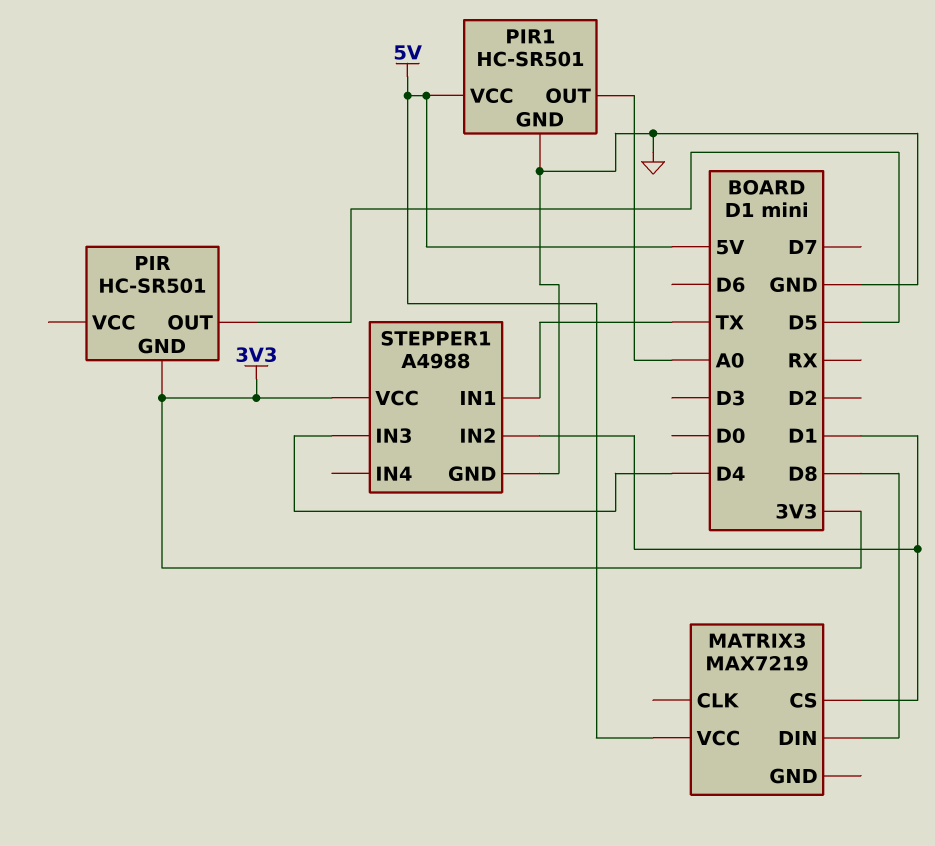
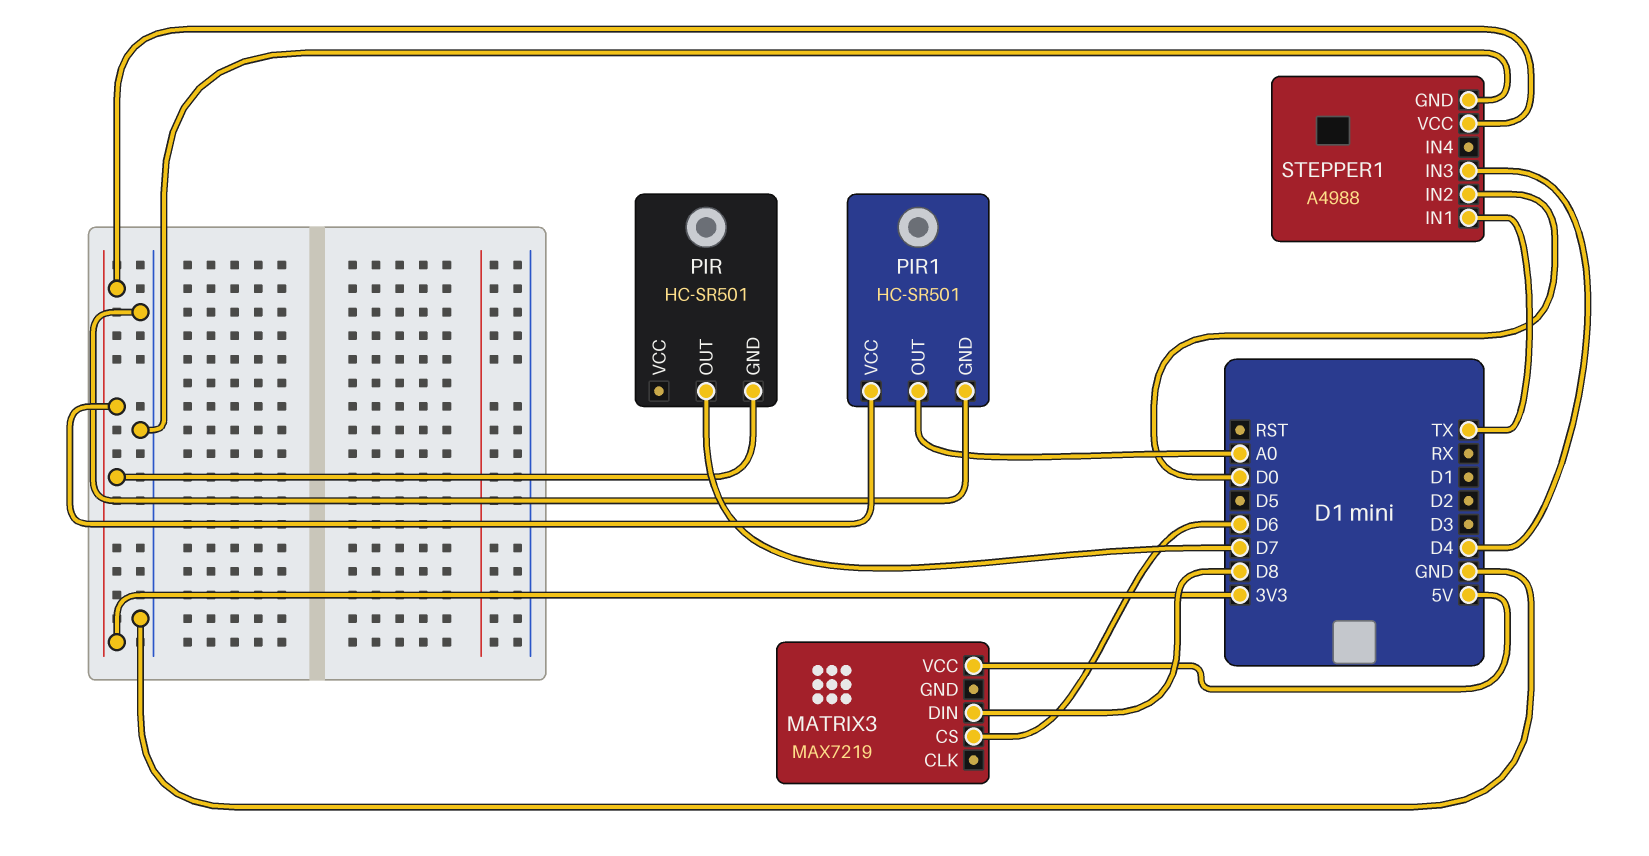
MATRIX3 pin CS: D1 -> D6
PIR pin OUT: D5 -> D7
PIR1 pin VCC: 5V -> 3V3
STEPPER1 pin IN2: D1 -> D0

